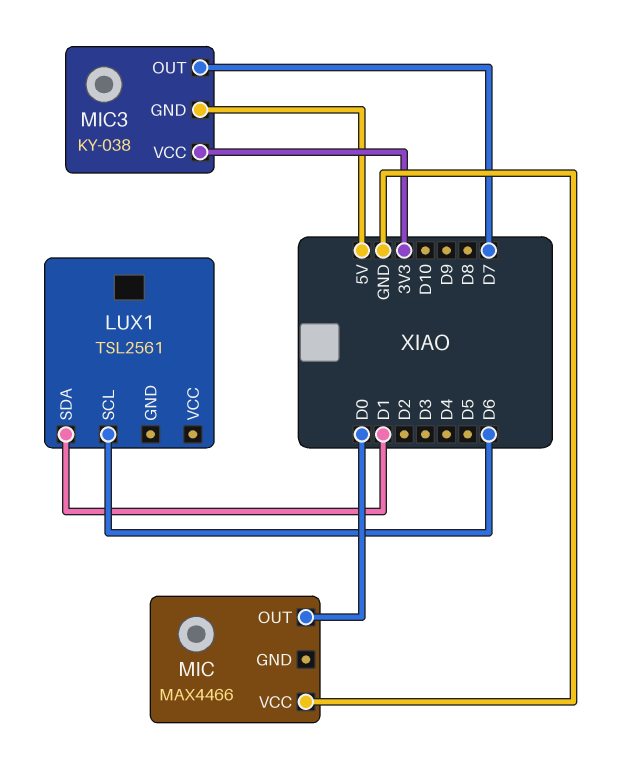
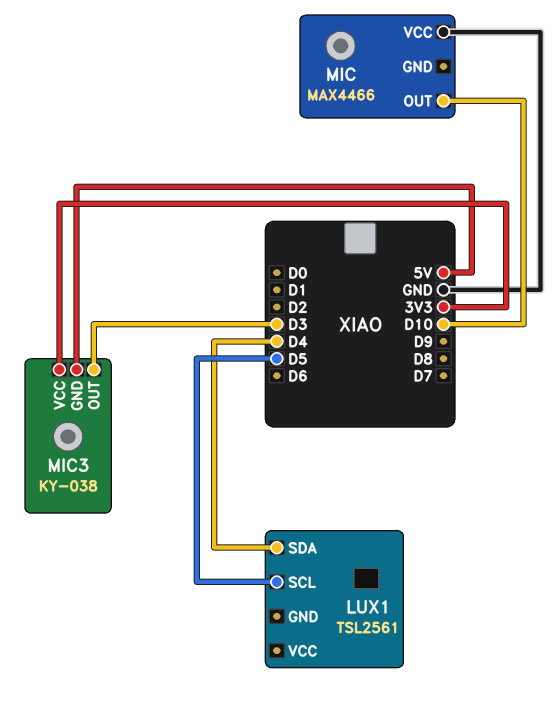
LUX1 pin SCL: D6 -> D5
LUX1 pin SDA: D1 -> D4
MIC pin OUT: D0 -> D10
MIC3 pin OUT: D7 -> D3

